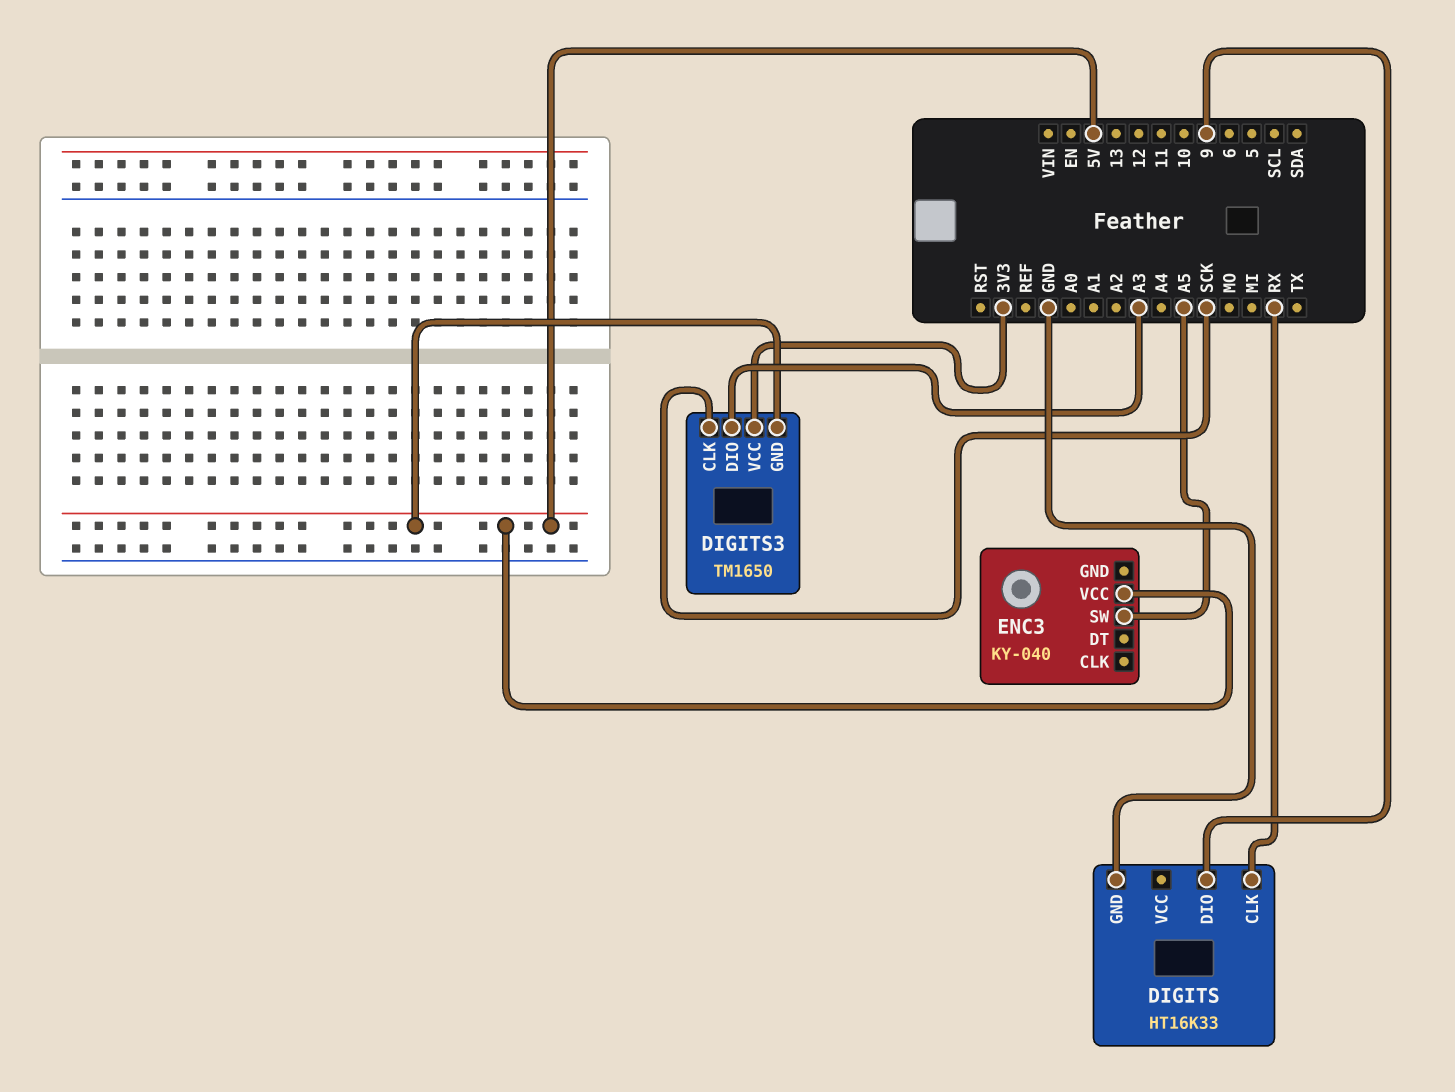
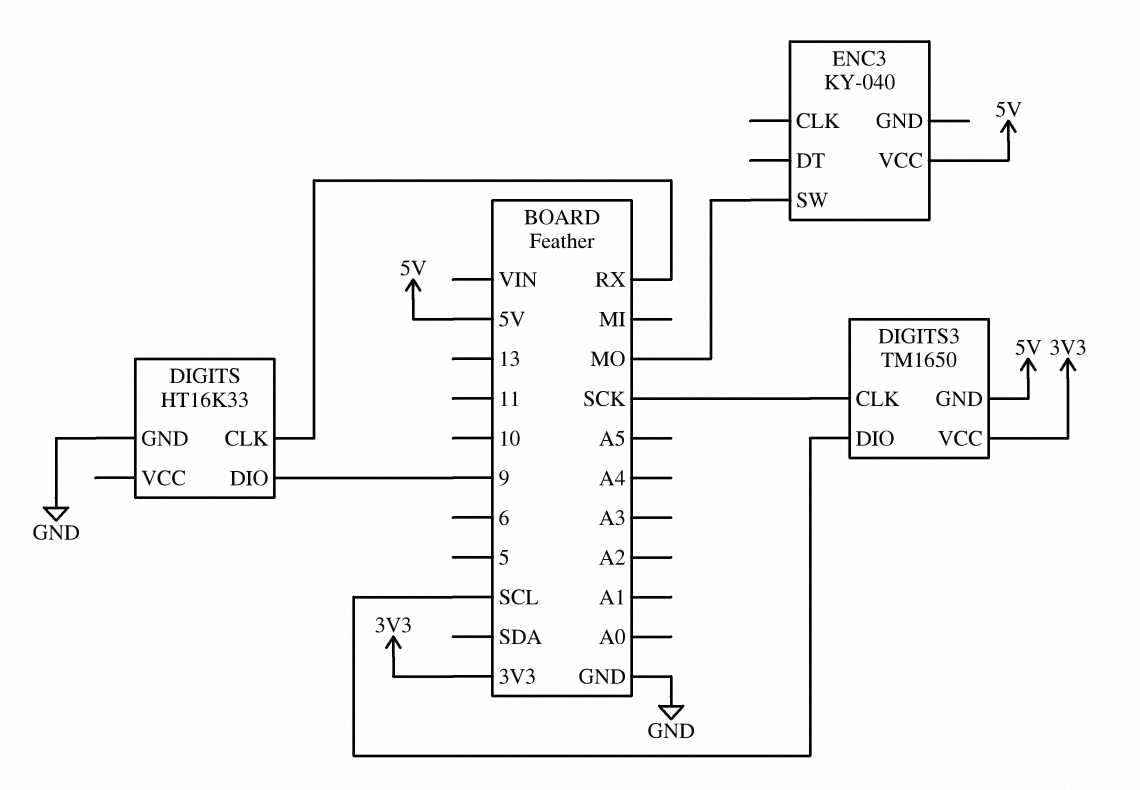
DIGITS3 pin DIO: A3 -> SCL
ENC3 pin SW: A5 -> MO

